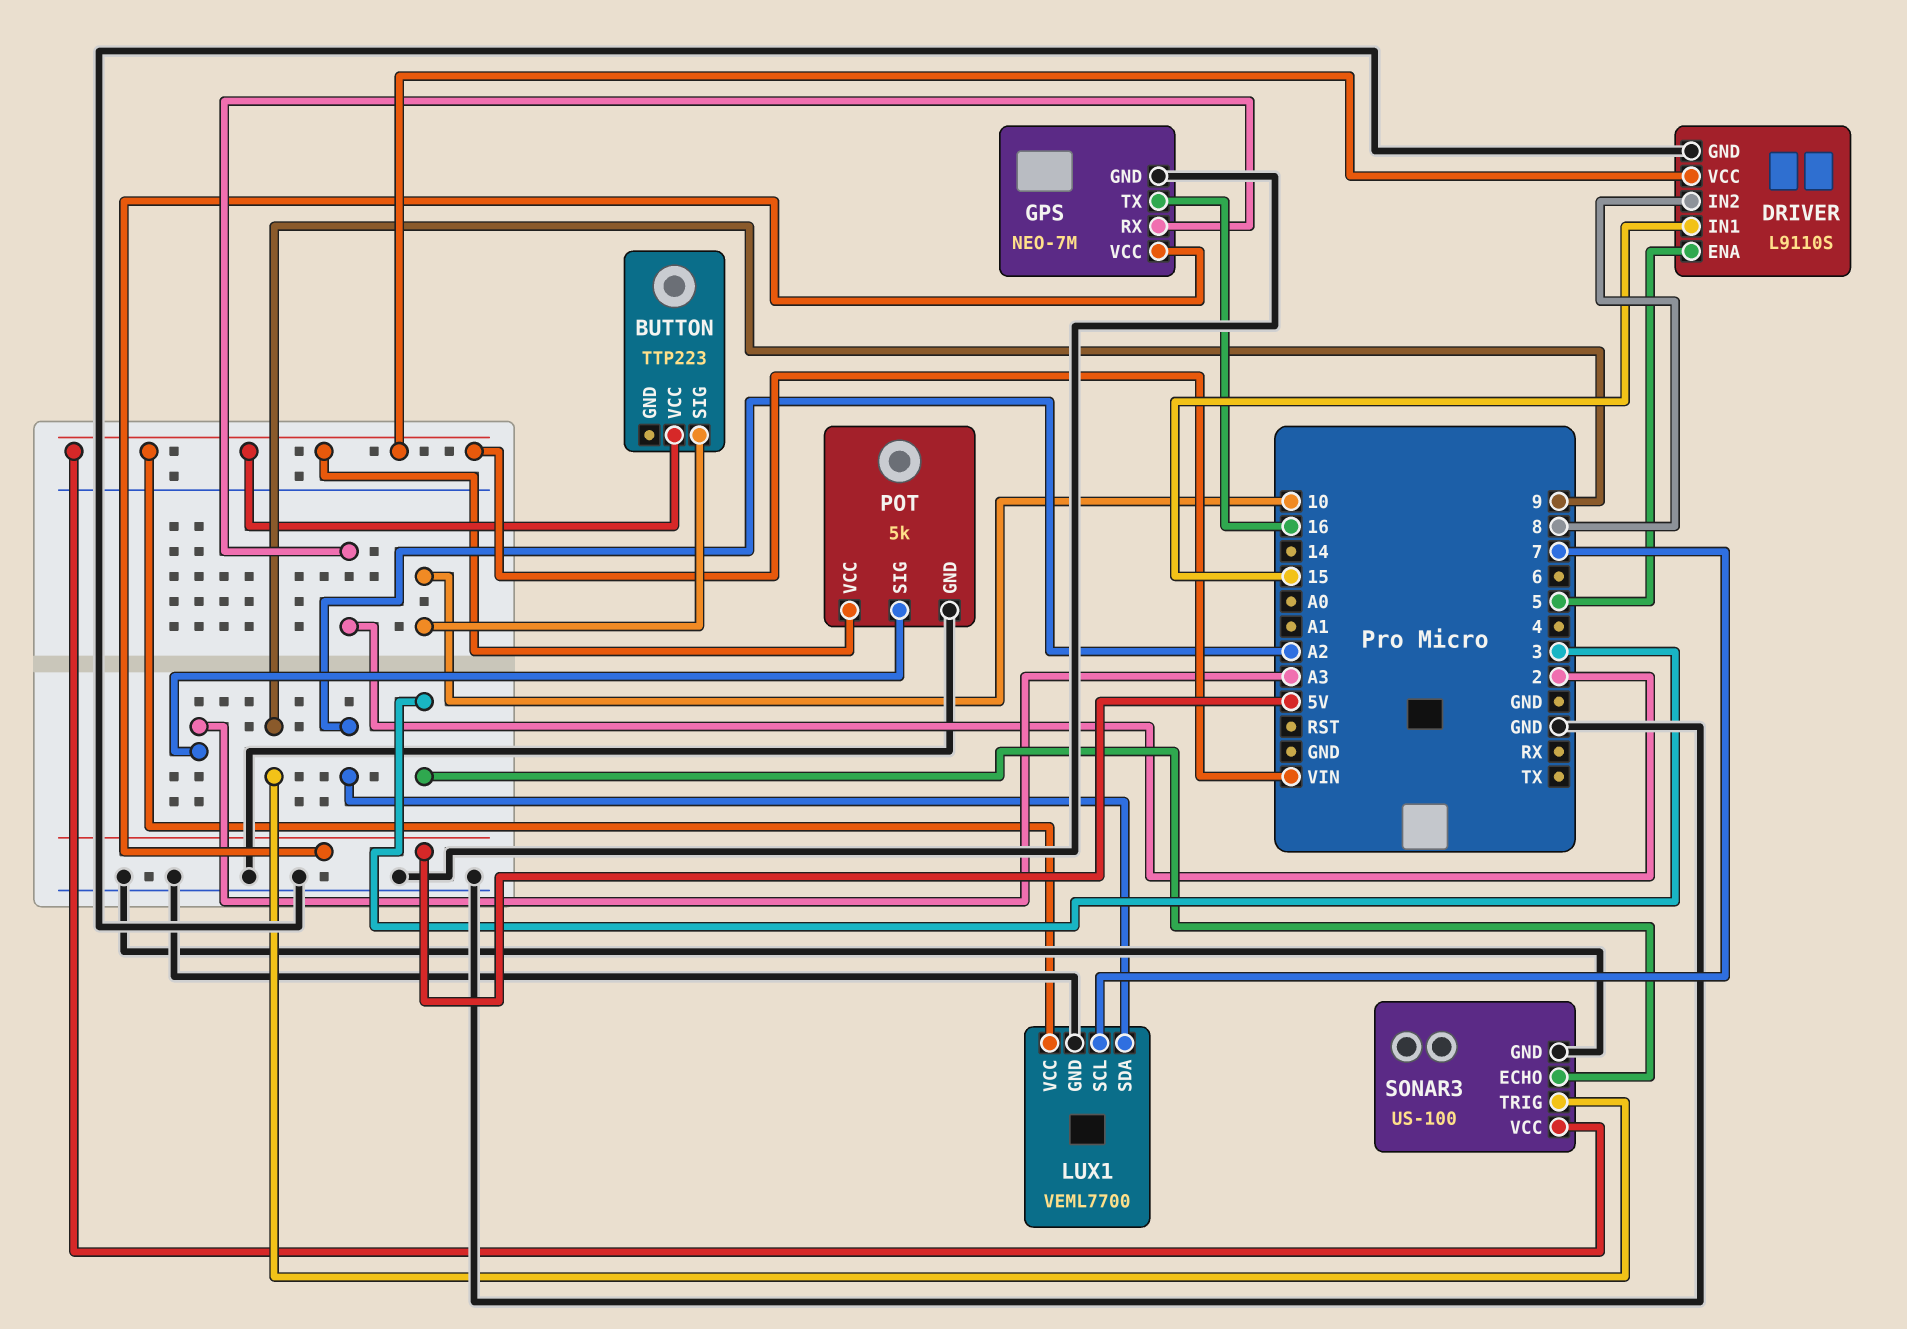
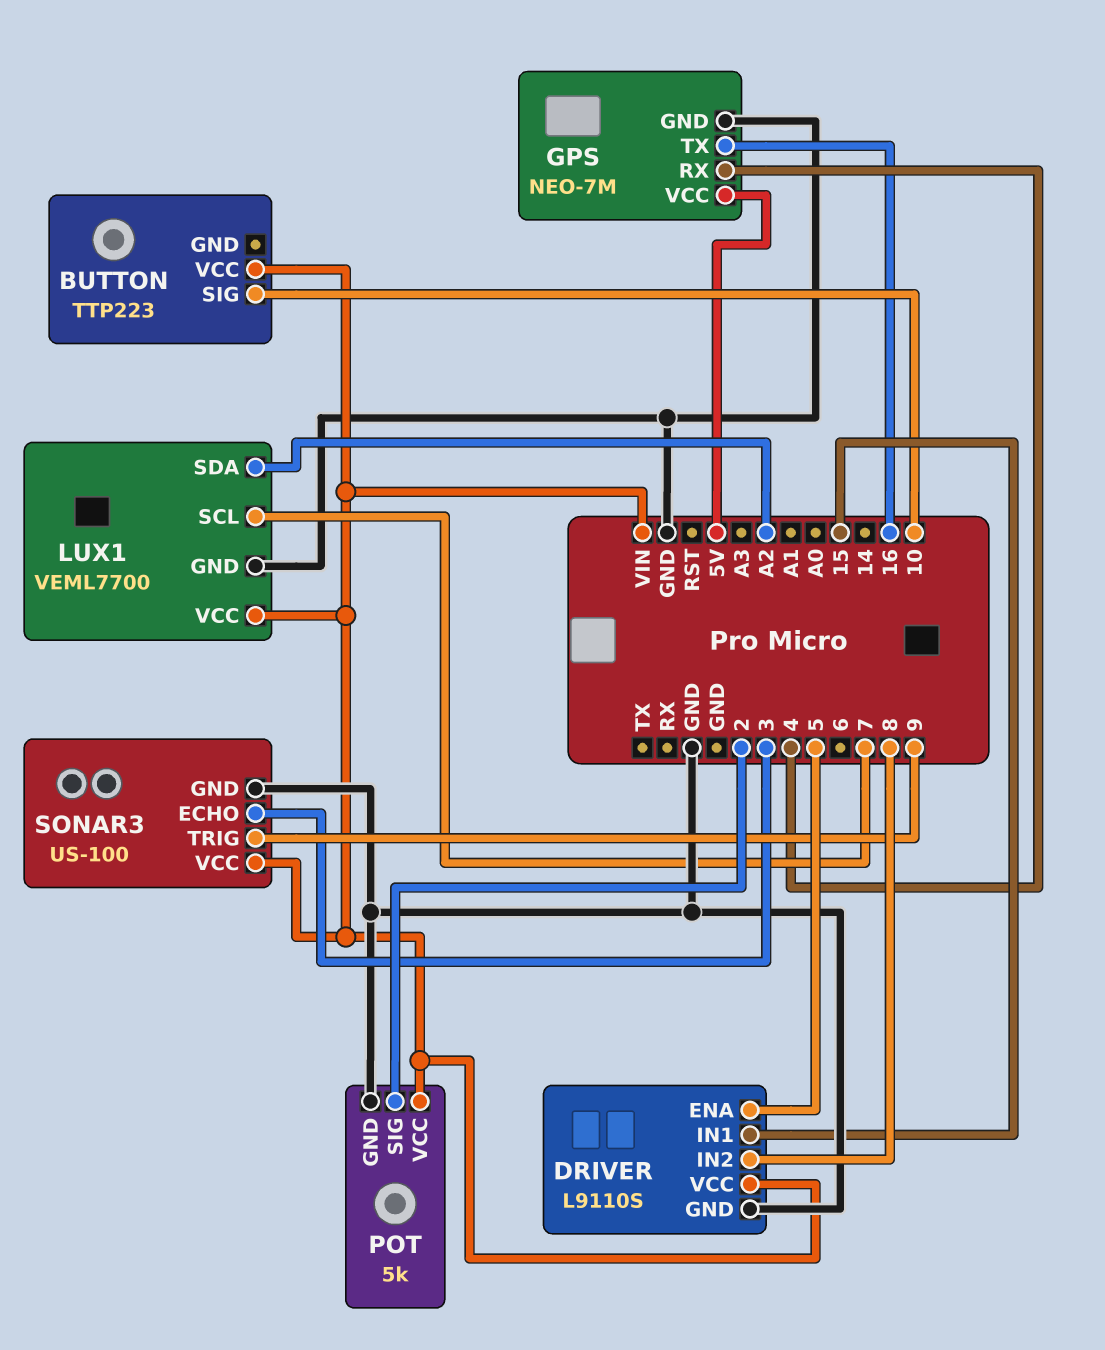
GPS pin RX: 2 -> 4
POT pin SIG: A3 -> 2

